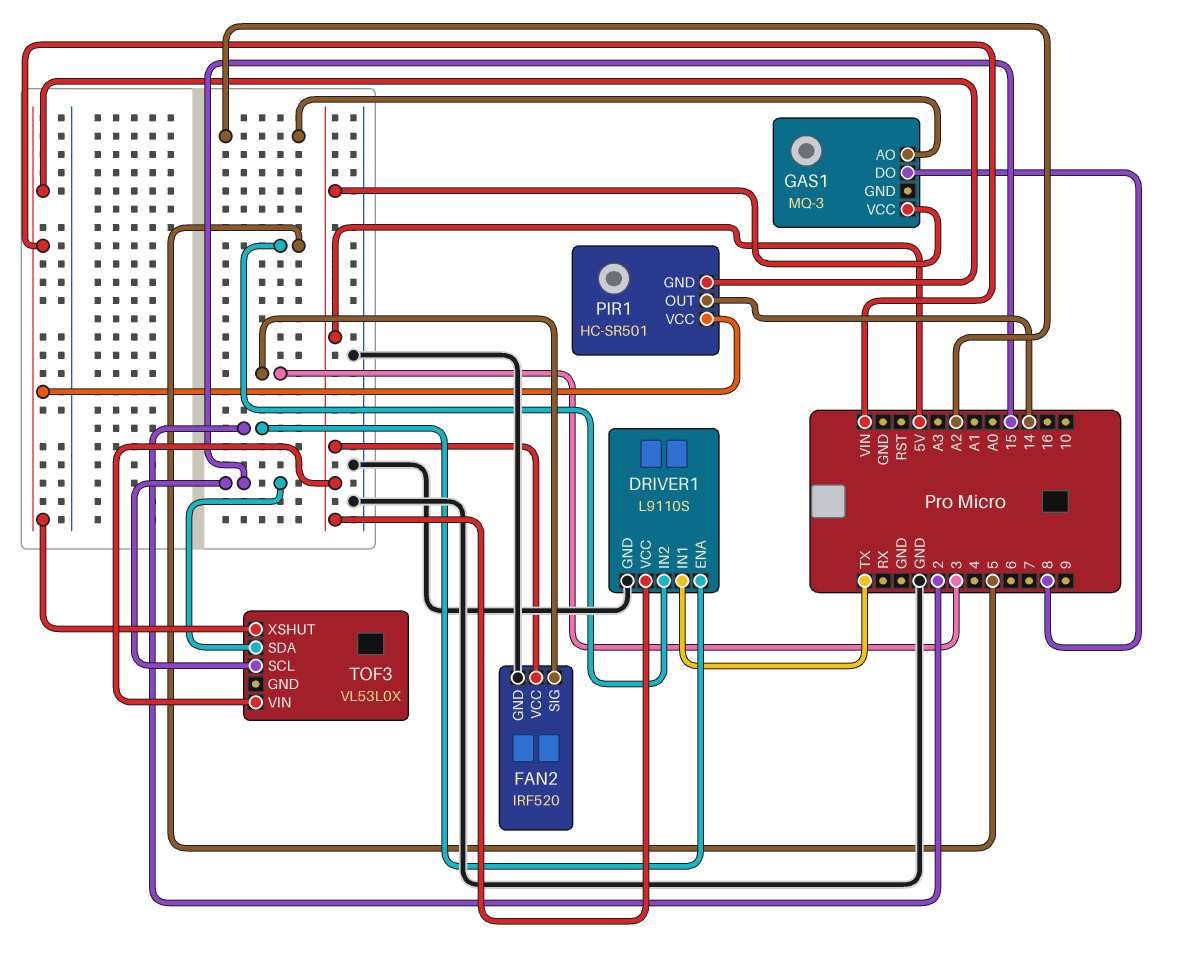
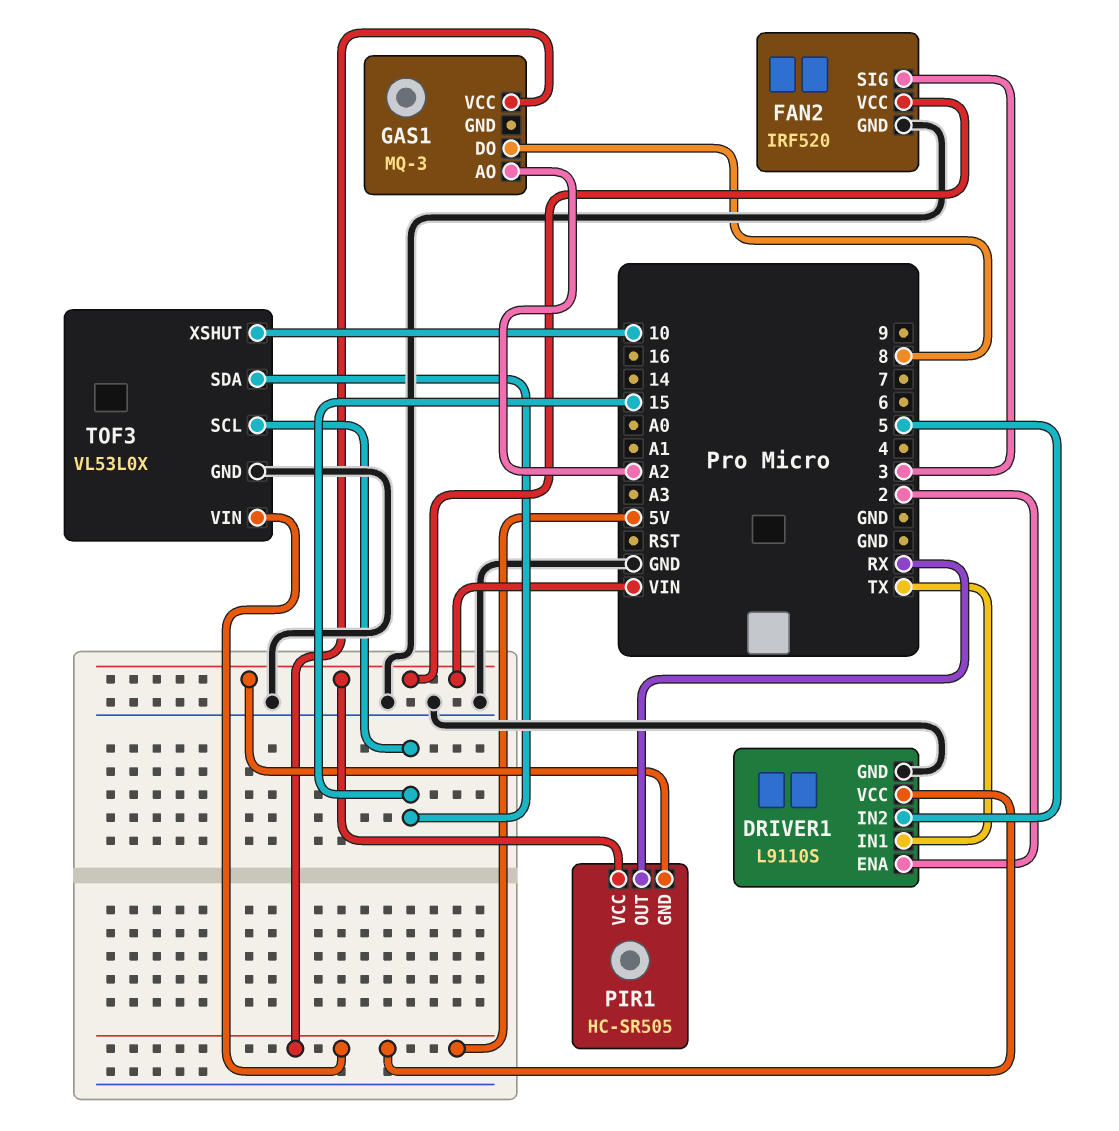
FAN2 pin VCC: 5V -> VIN
PIR1: HC-SR501 -> HC-SR505
PIR1 pin OUT: 14 -> RX
TOF3 pin GND: none -> GND
TOF3 pin XSHUT: VIN -> 10

